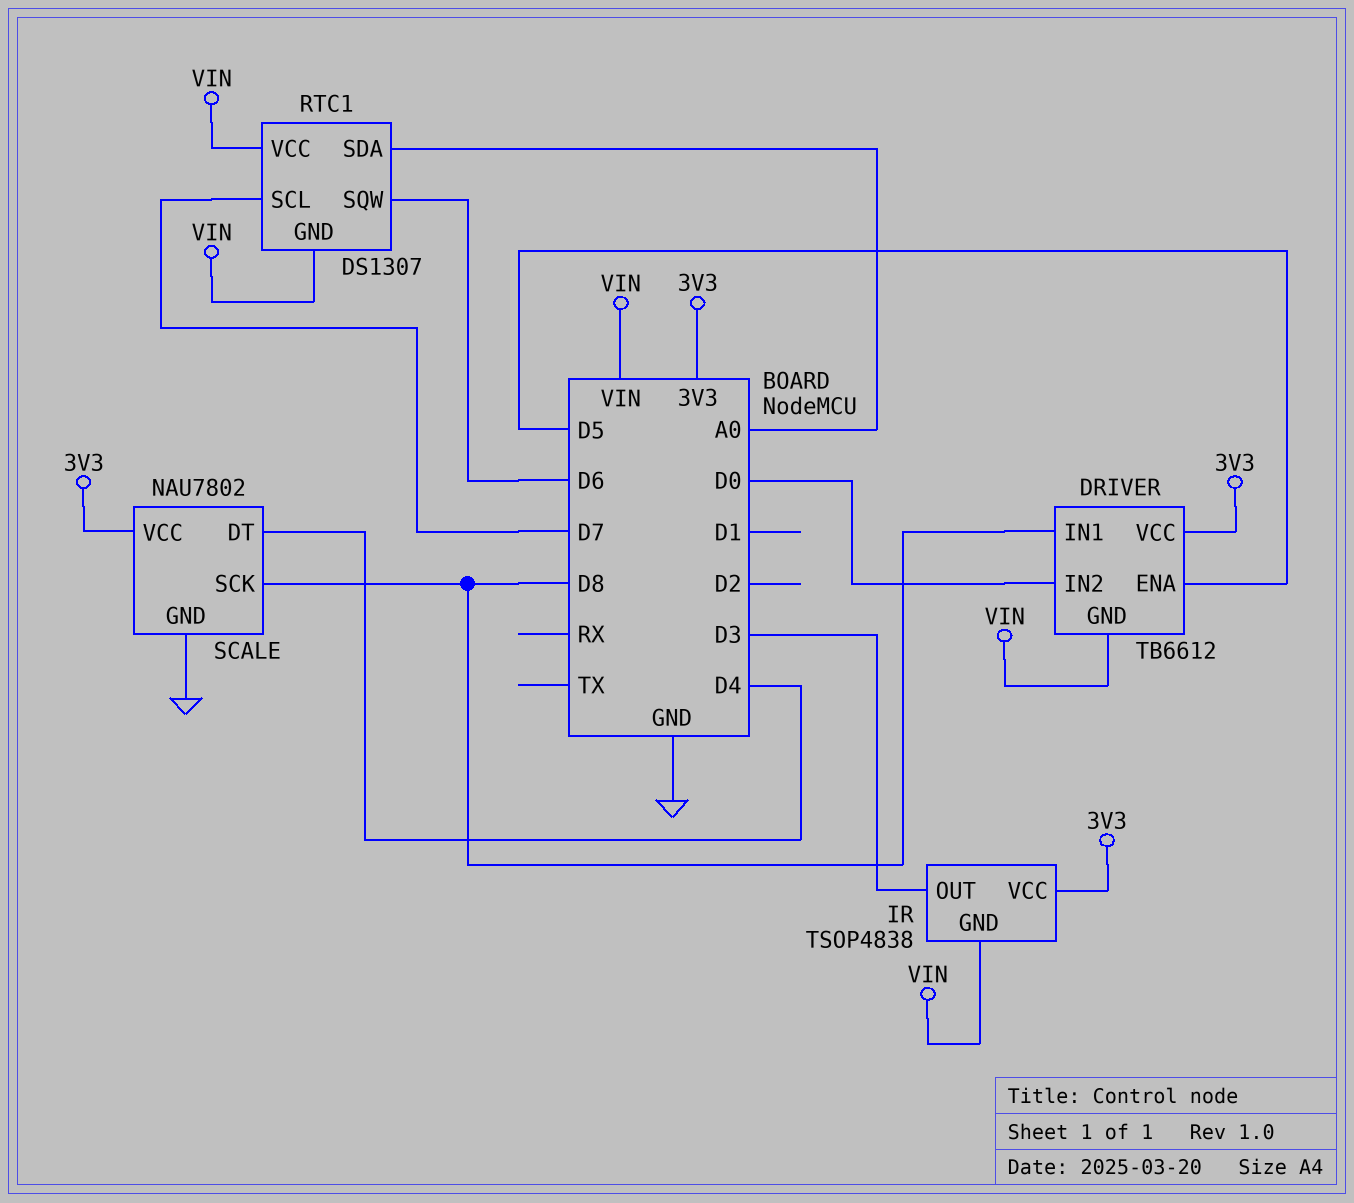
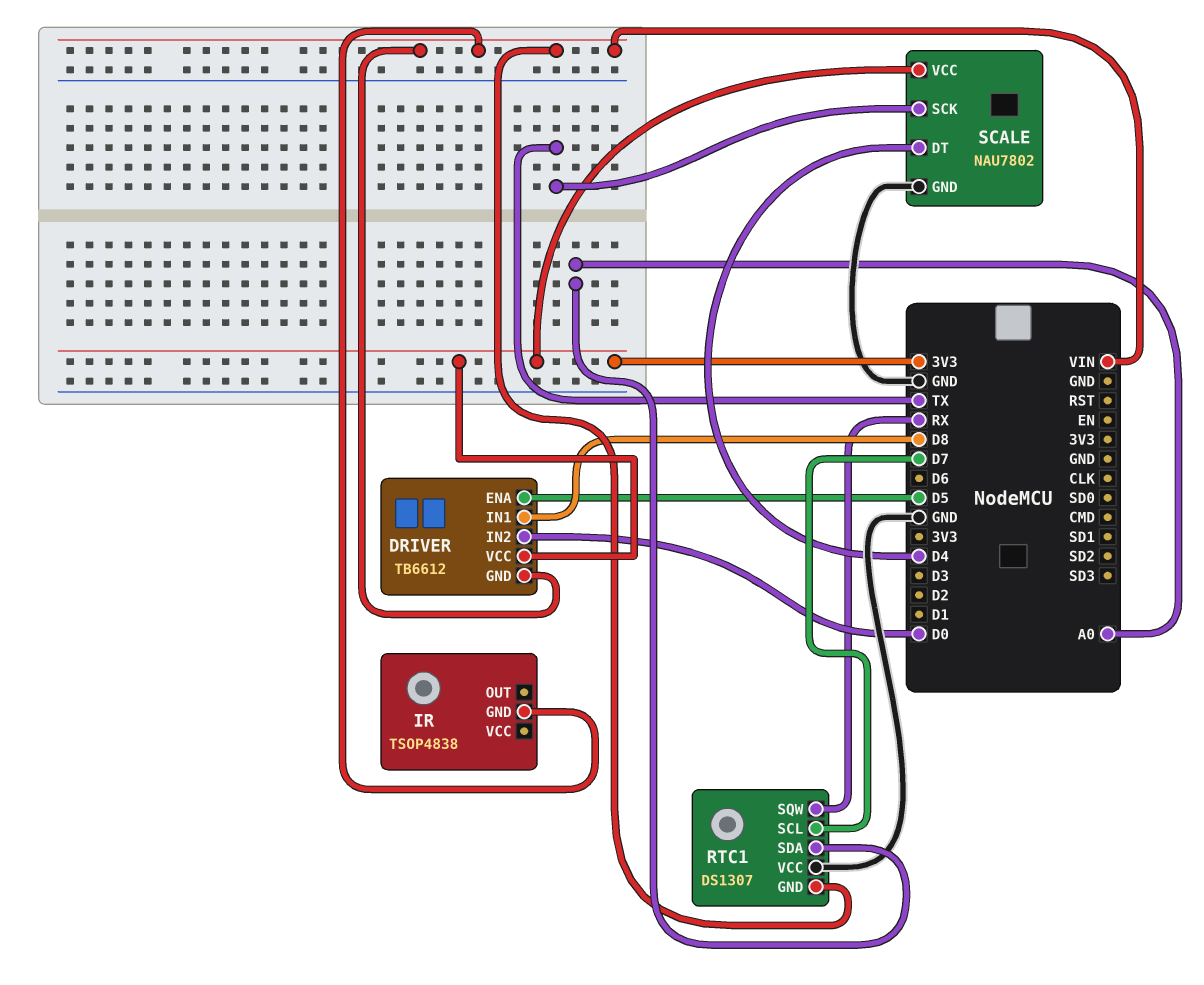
IR pin OUT: D3 -> none
IR pin VCC: 3V3 -> none
RTC1 pin SQW: D6 -> RX
RTC1 pin VCC: VIN -> GND
SCALE pin SCK: D8 -> TX

